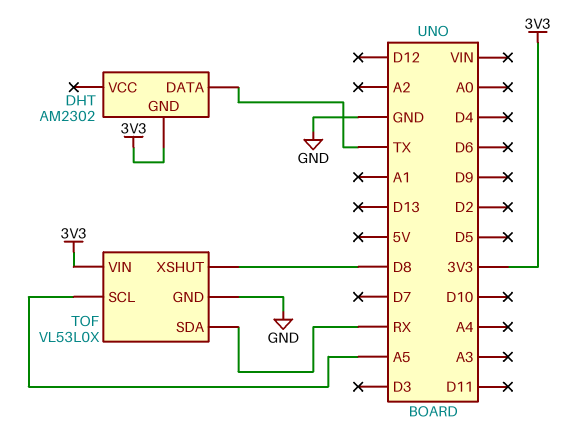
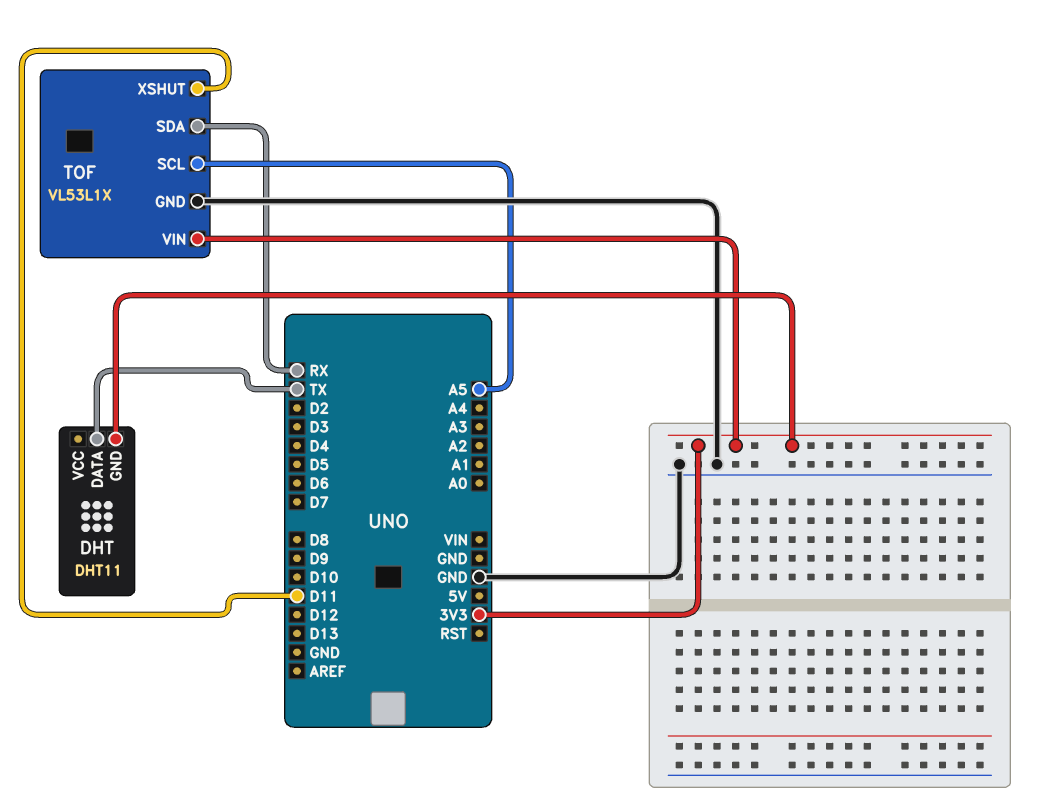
DHT: AM2302 -> DHT11
TOF: VL53L0X -> VL53L1X
TOF pin XSHUT: D8 -> D11

